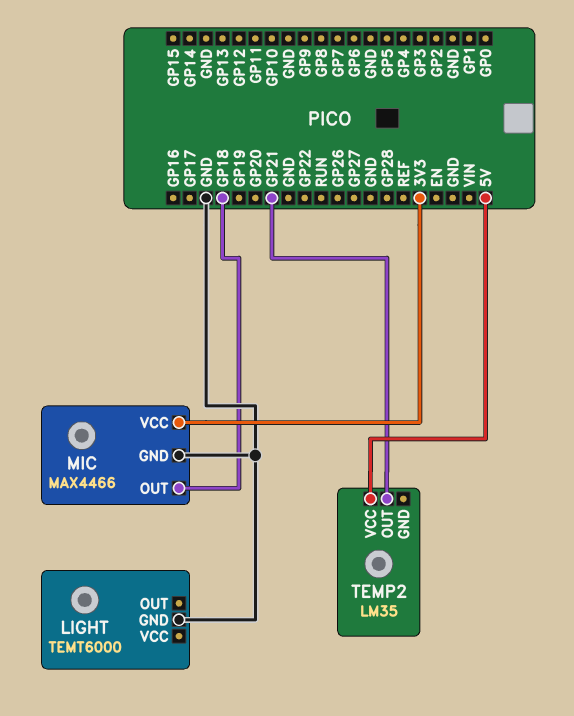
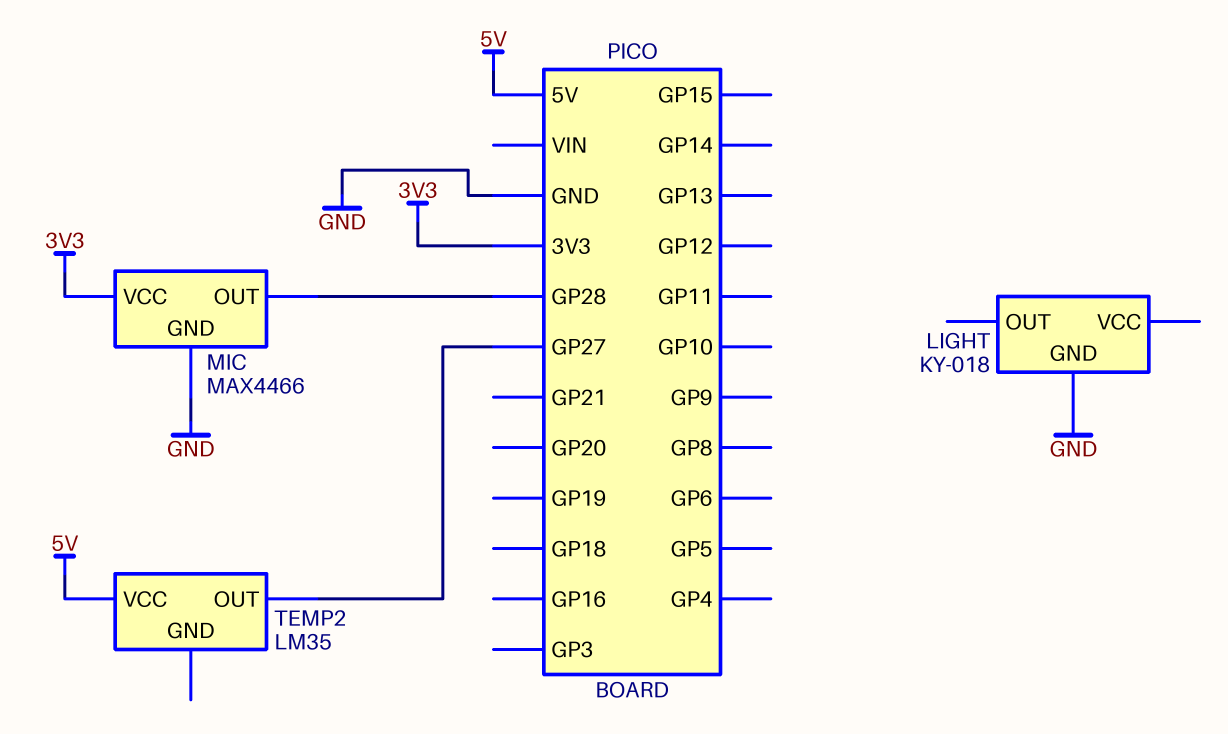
LIGHT: TEMT6000 -> KY-018
MIC pin OUT: GP18 -> GP28
TEMP2 pin OUT: GP21 -> GP27

